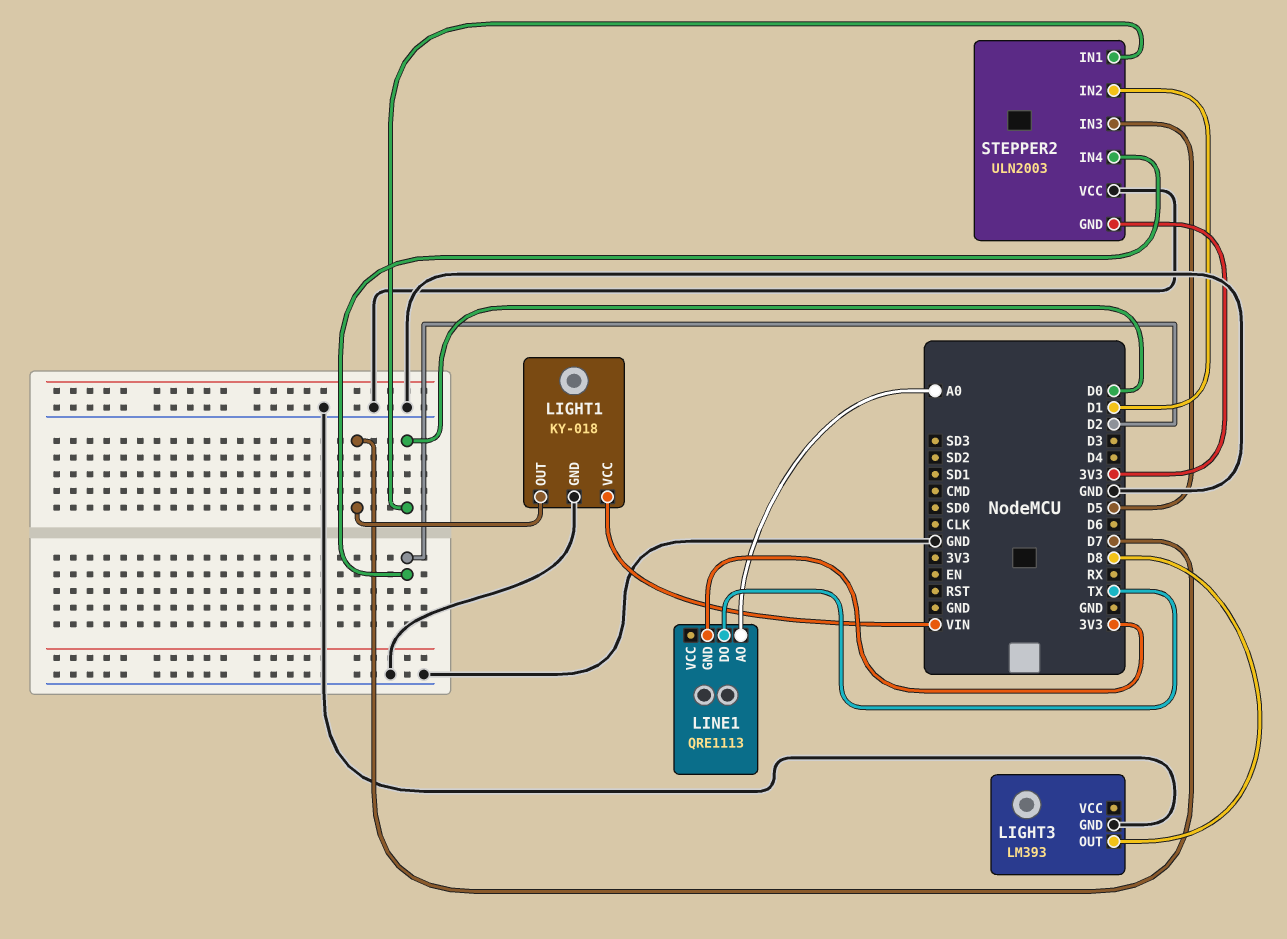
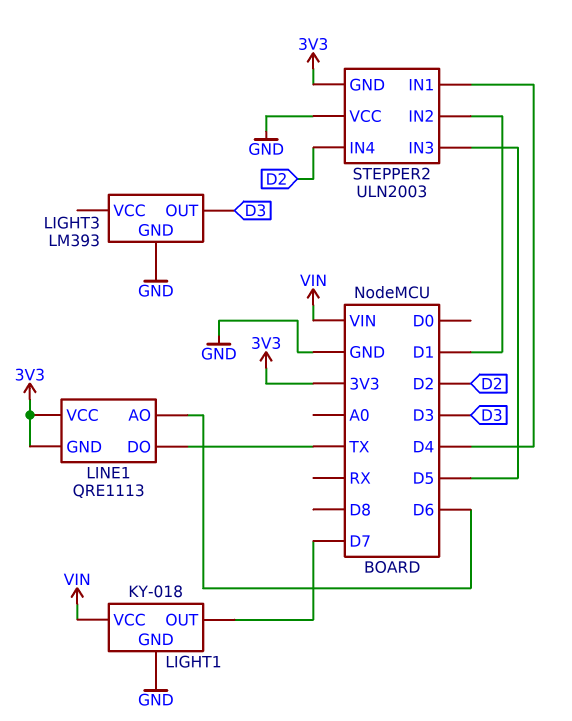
LIGHT3 pin OUT: D8 -> D3
LINE1 pin AO: A0 -> D6
LINE1 pin VCC: none -> 3V3
STEPPER2 pin IN1: D0 -> D4

